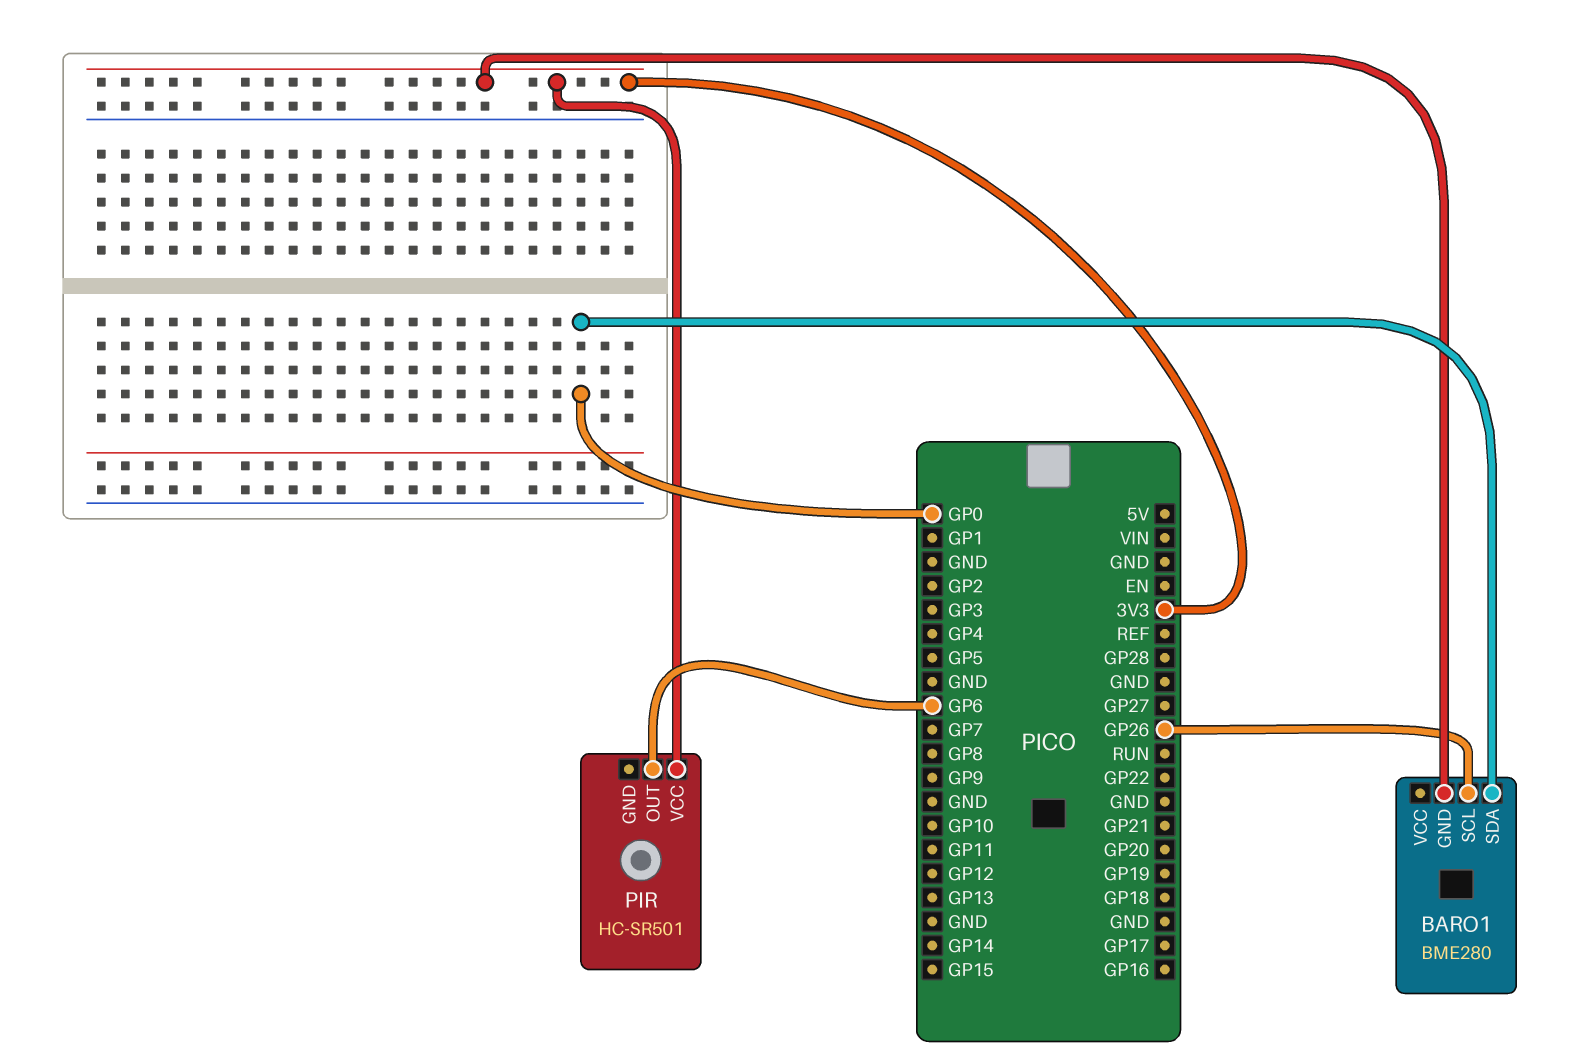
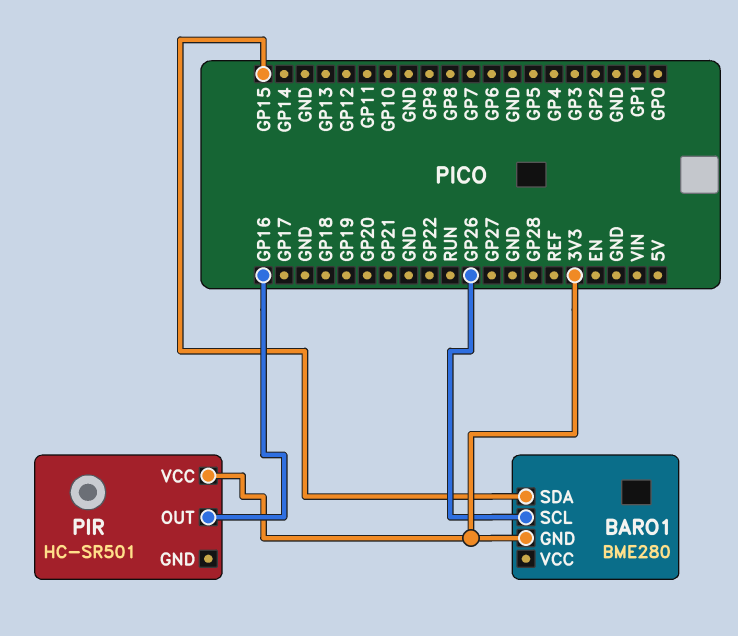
BARO1 pin SDA: GP0 -> GP15
PIR pin OUT: GP6 -> GP16

